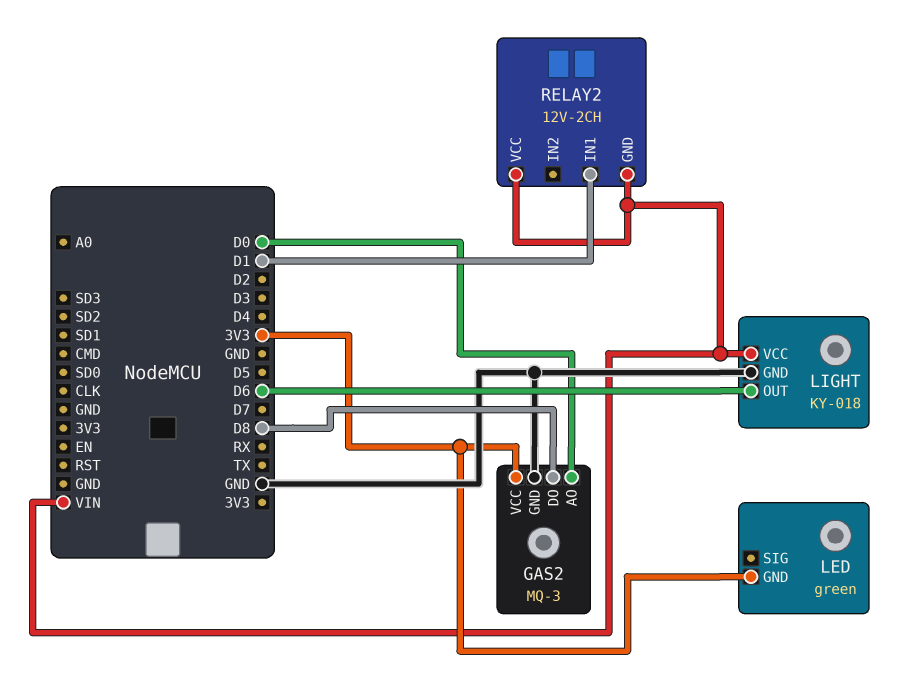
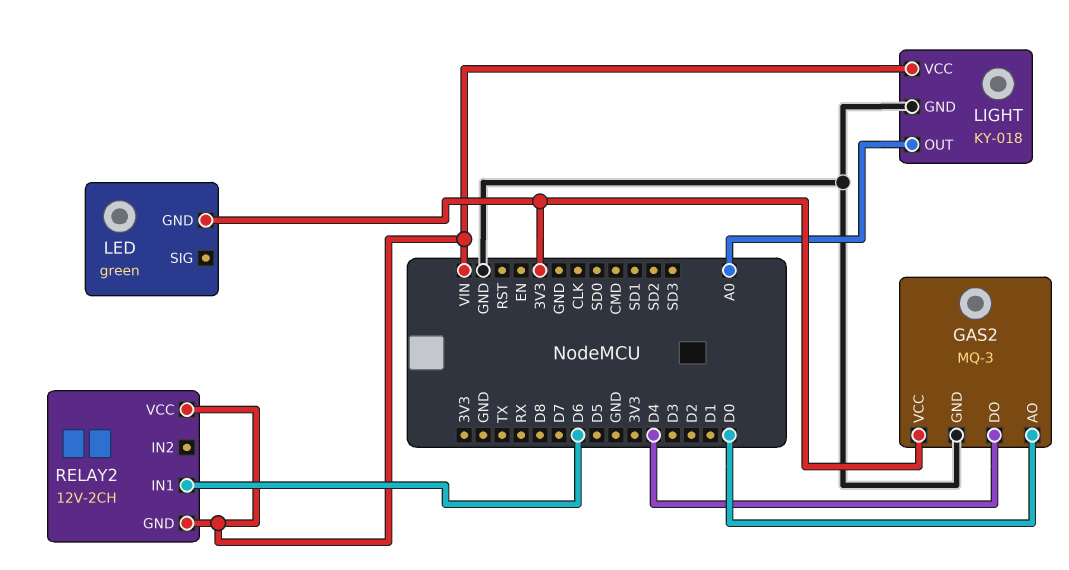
GAS2 pin DO: D8 -> D4
LIGHT pin OUT: D6 -> A0
RELAY2 pin IN1: D1 -> D6

